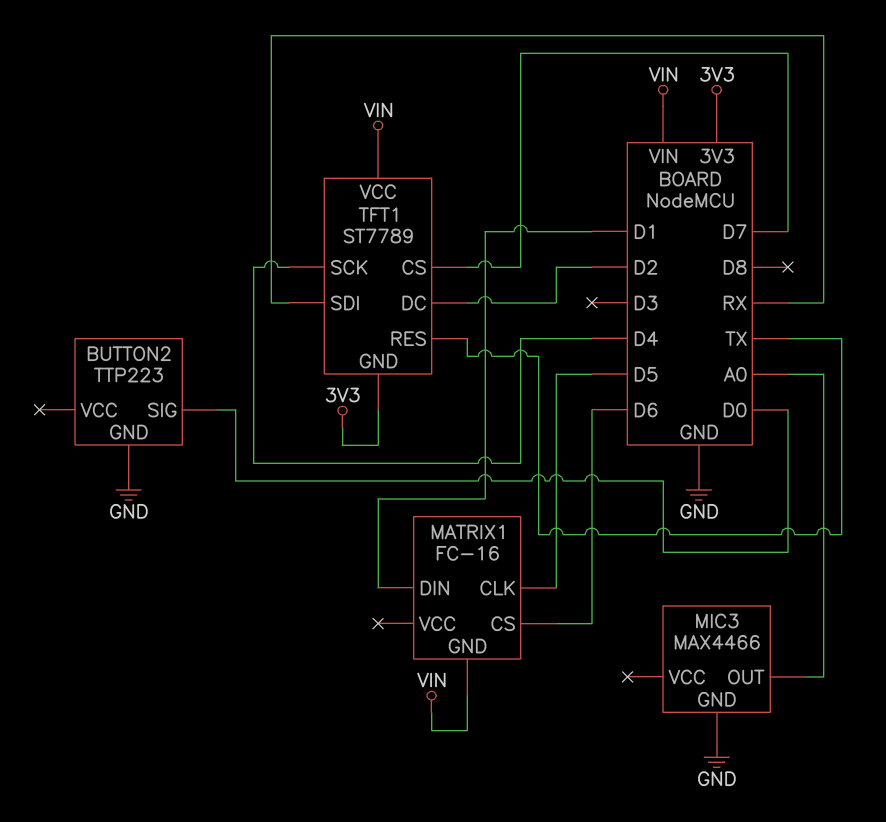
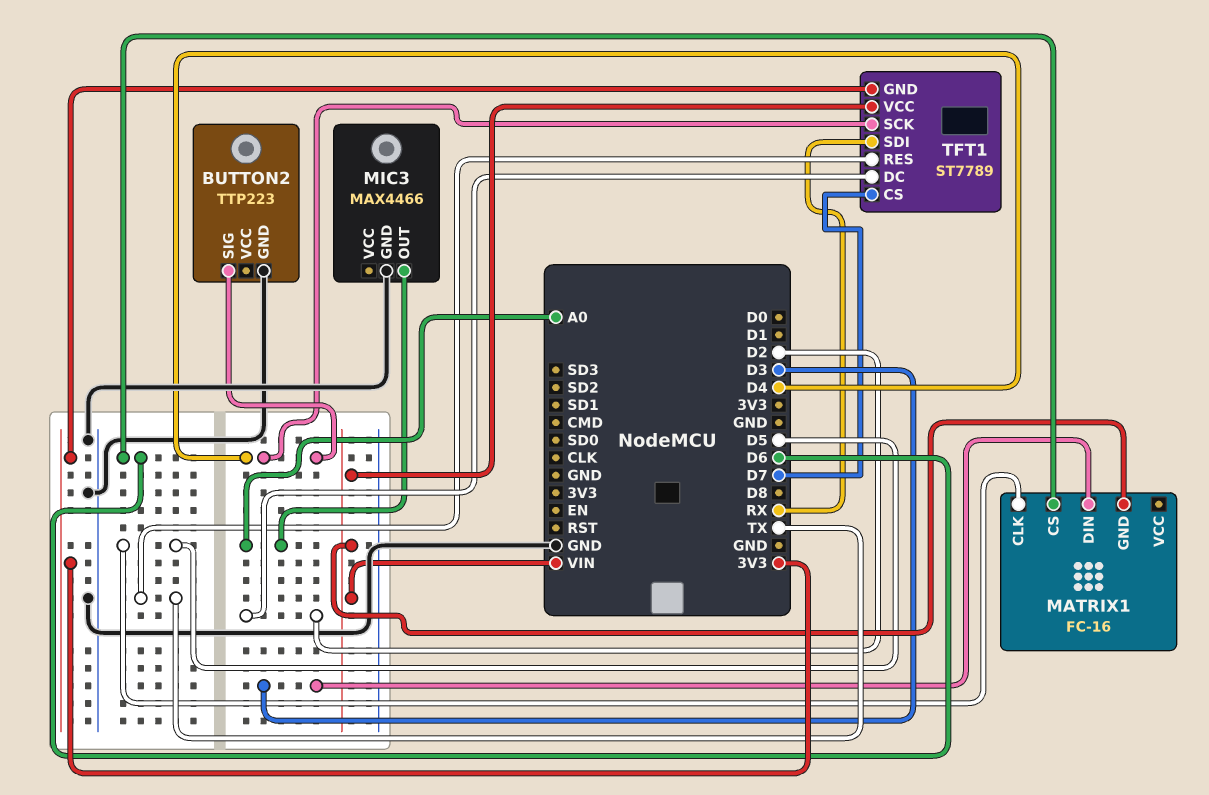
BUTTON2 pin SIG: D0 -> D4
MATRIX1 pin DIN: D1 -> D3

